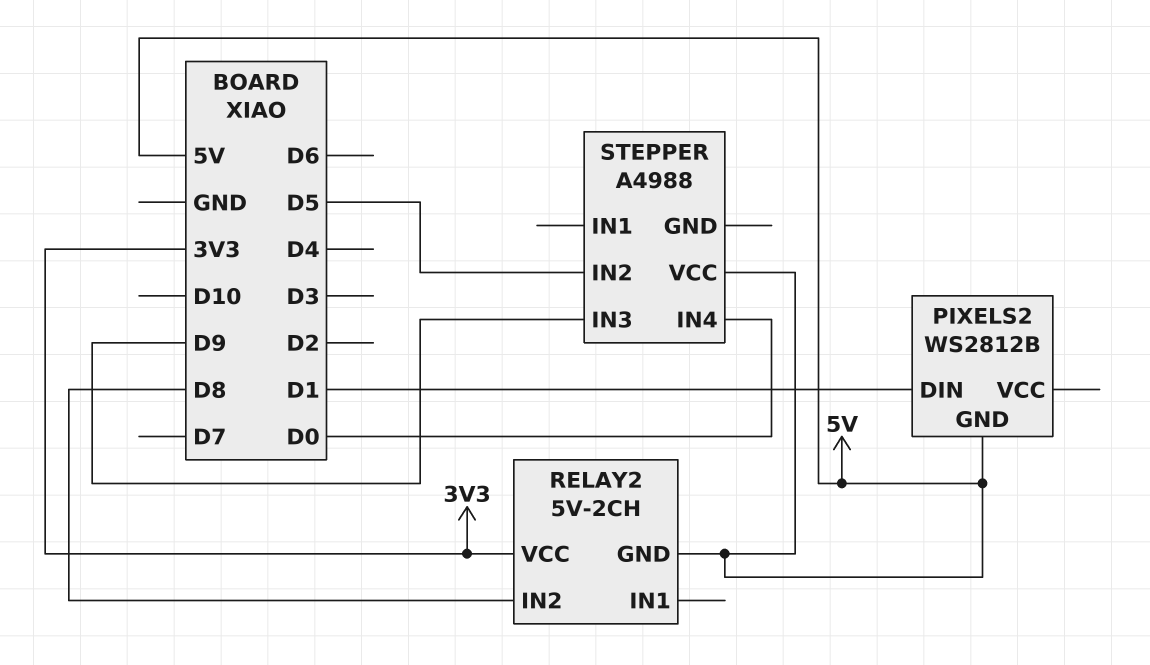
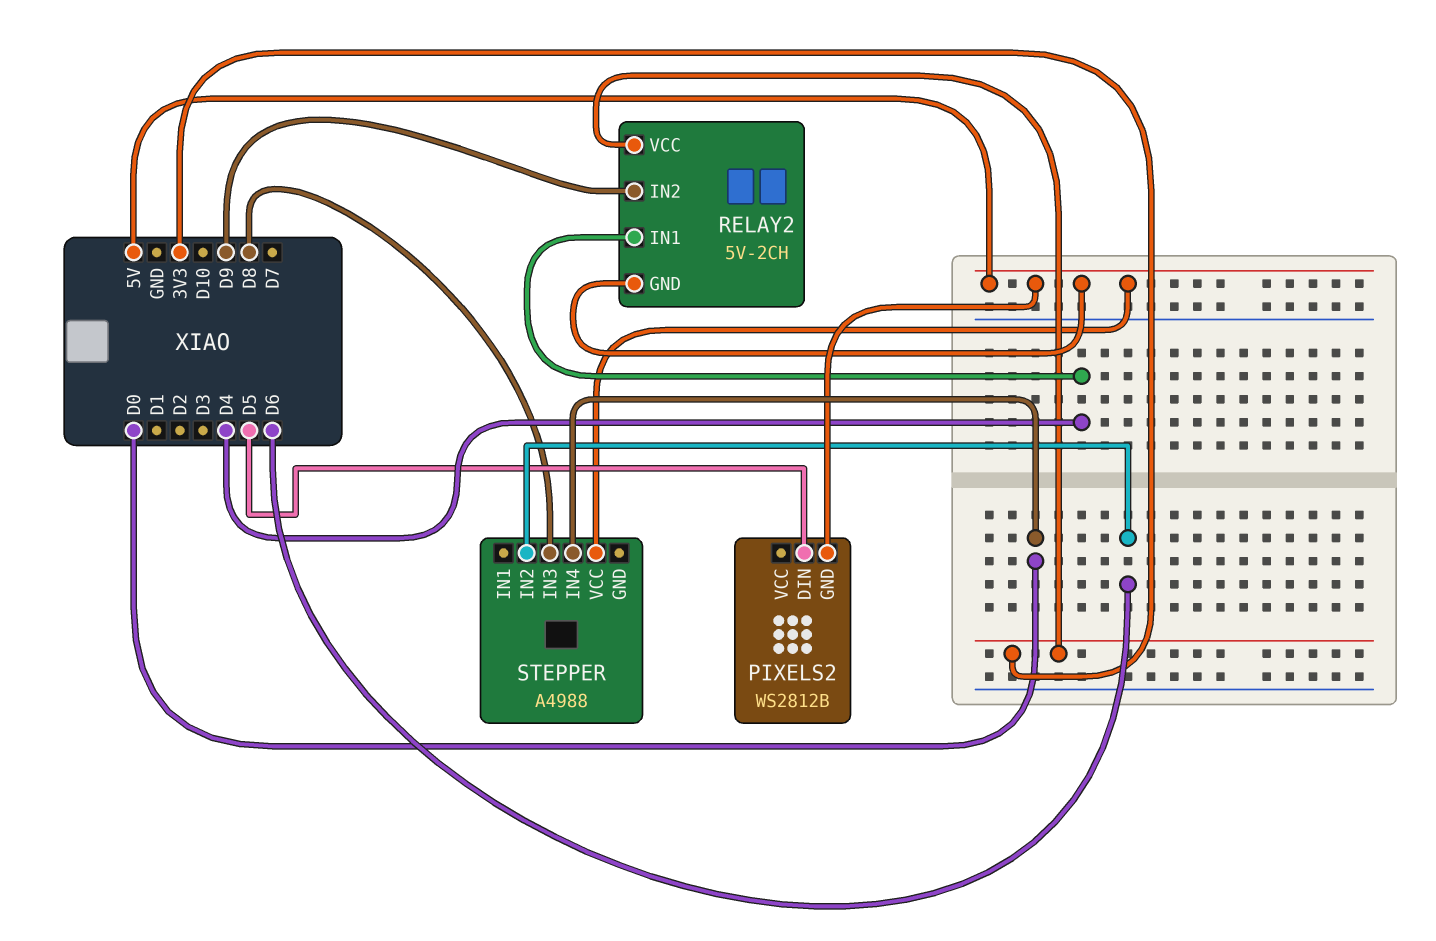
PIXELS2 pin DIN: D1 -> D5
RELAY2 pin IN1: none -> D4
RELAY2 pin IN2: D8 -> D9
STEPPER pin IN2: D5 -> D6
STEPPER pin IN3: D9 -> D8

